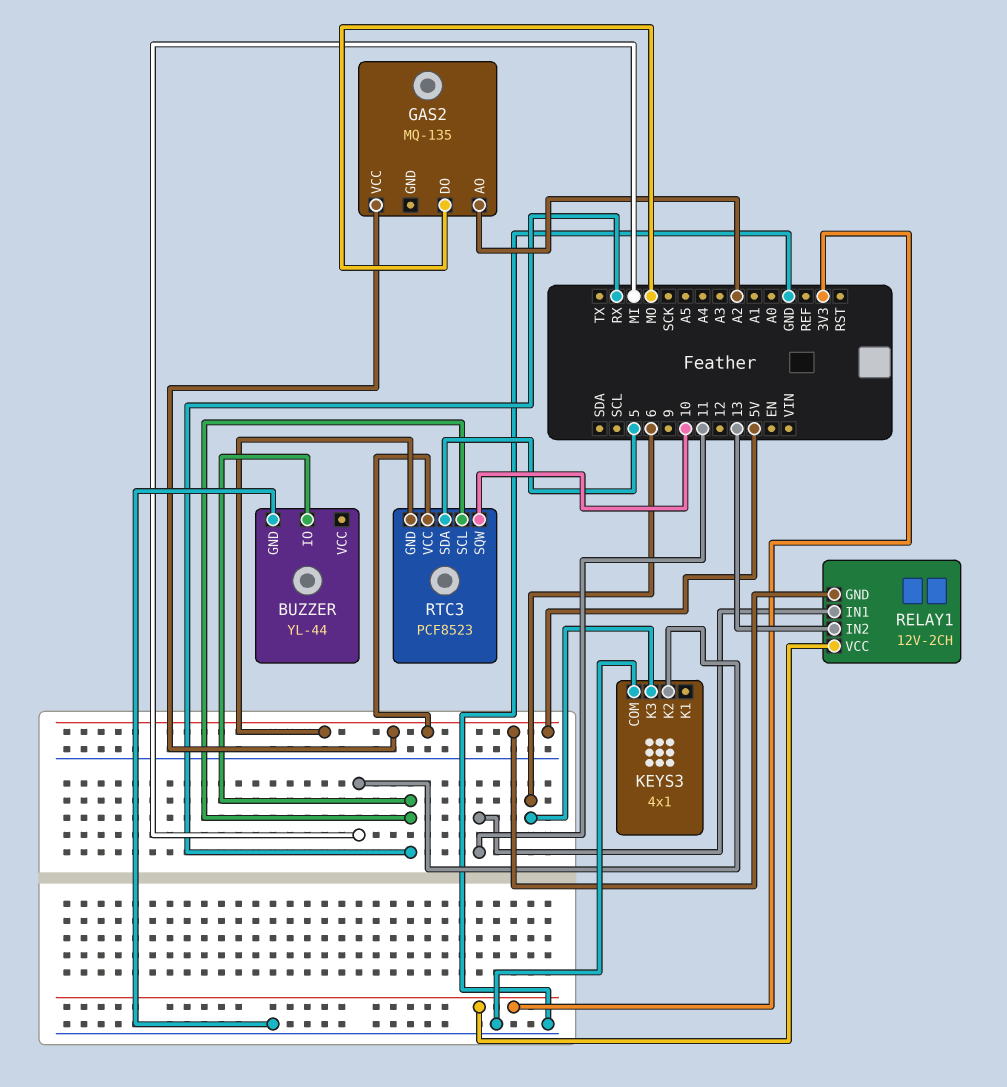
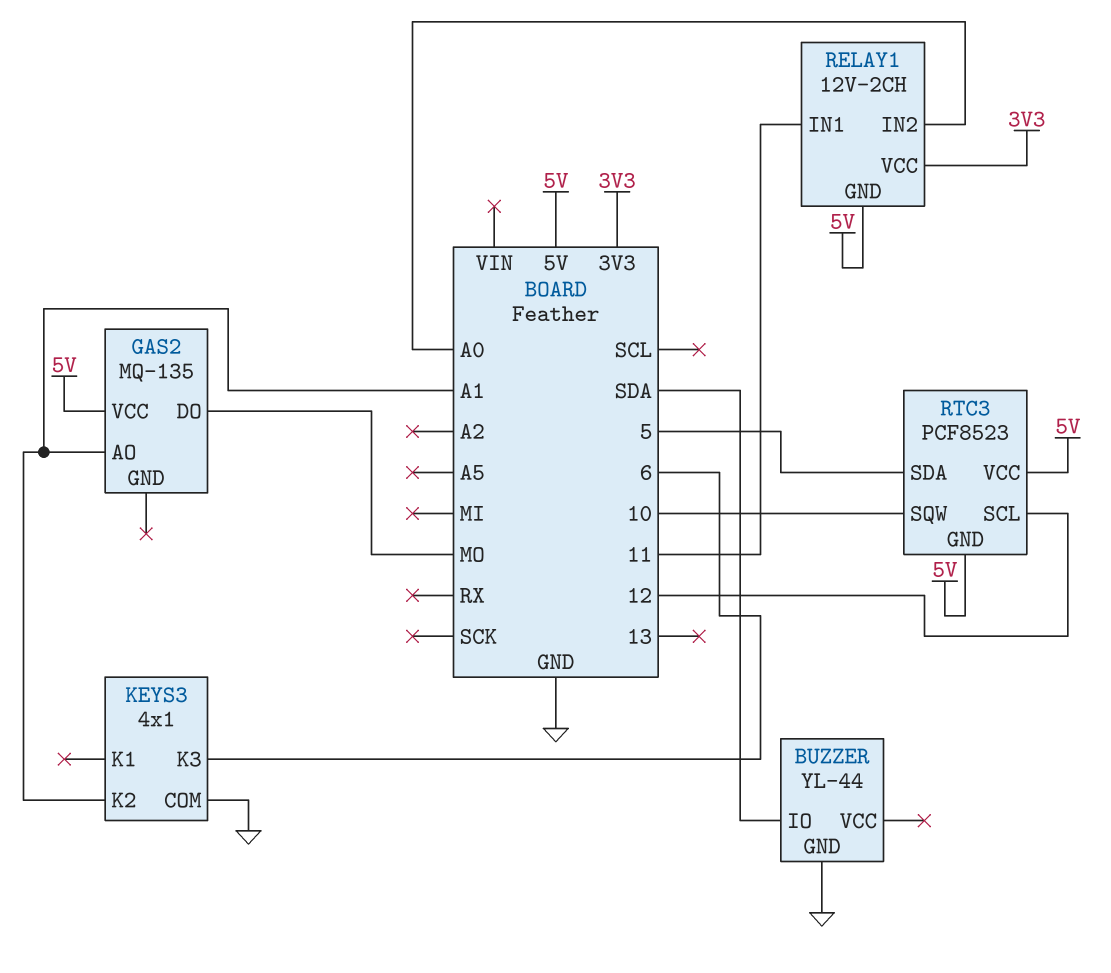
BUZZER pin IO: RX -> SDA
GAS2 pin AO: A2 -> A1
KEYS3 pin K2: MI -> A1
RELAY1 pin IN2: 13 -> A0
RTC3 pin SCL: RX -> 12

